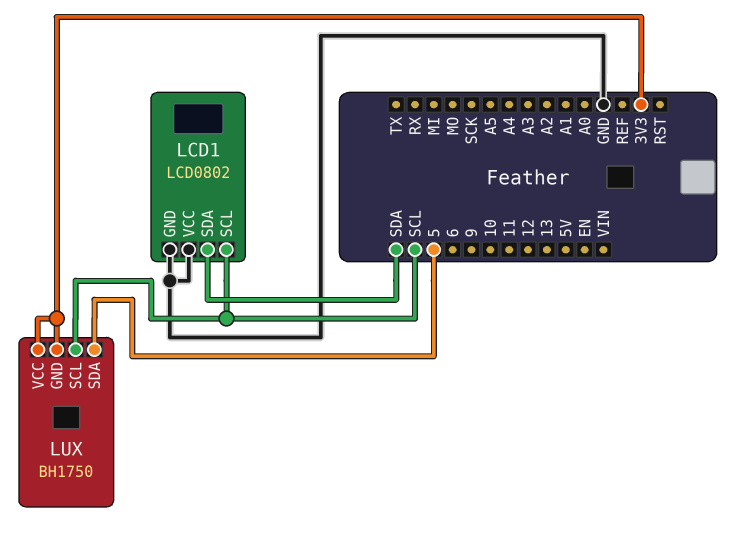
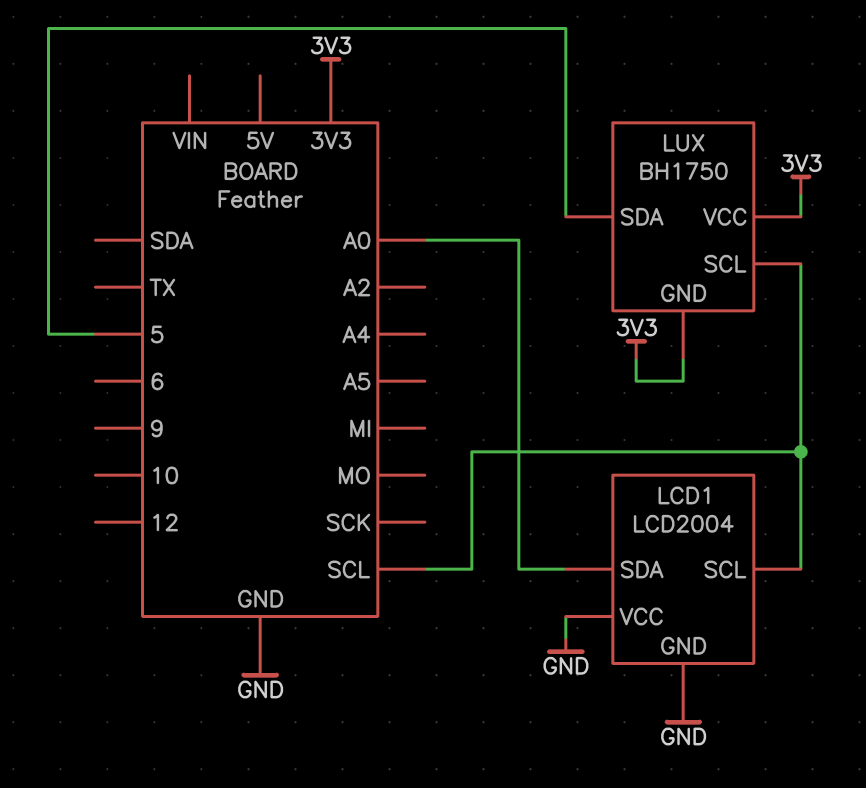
LCD1: LCD0802 -> LCD2004
LCD1 pin SDA: SDA -> A0

